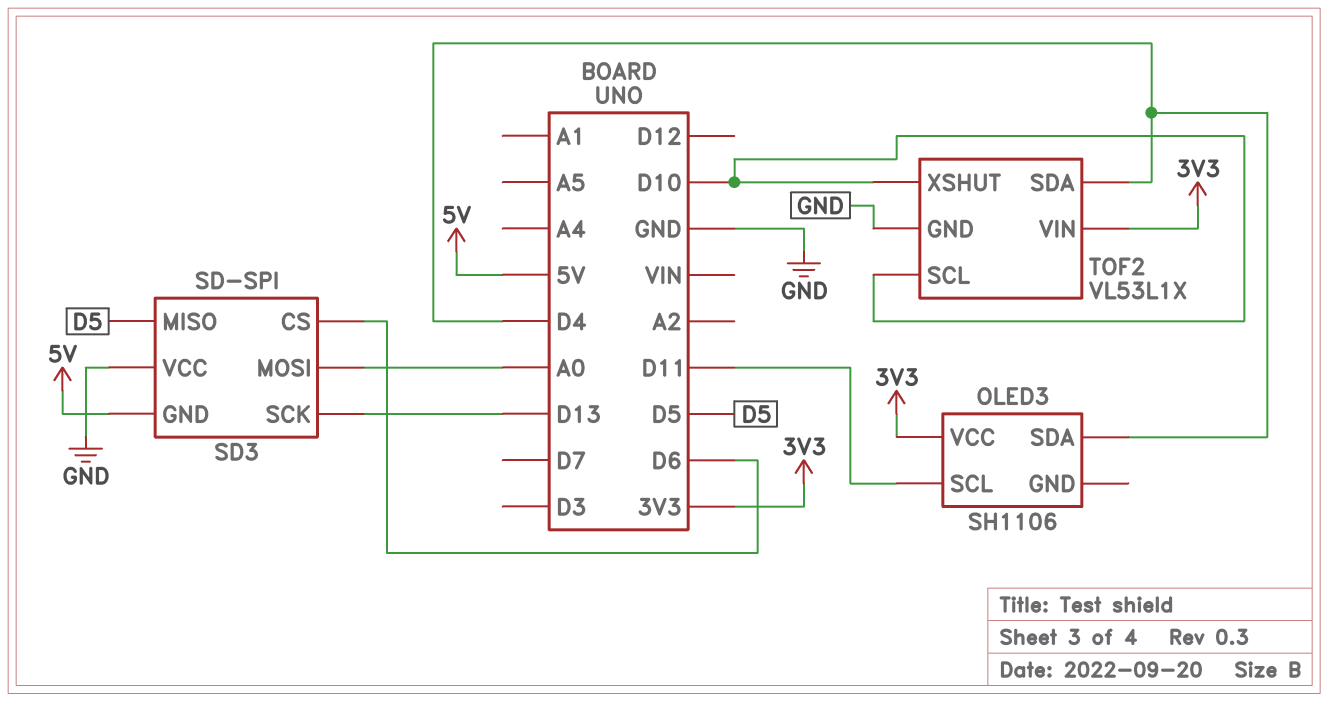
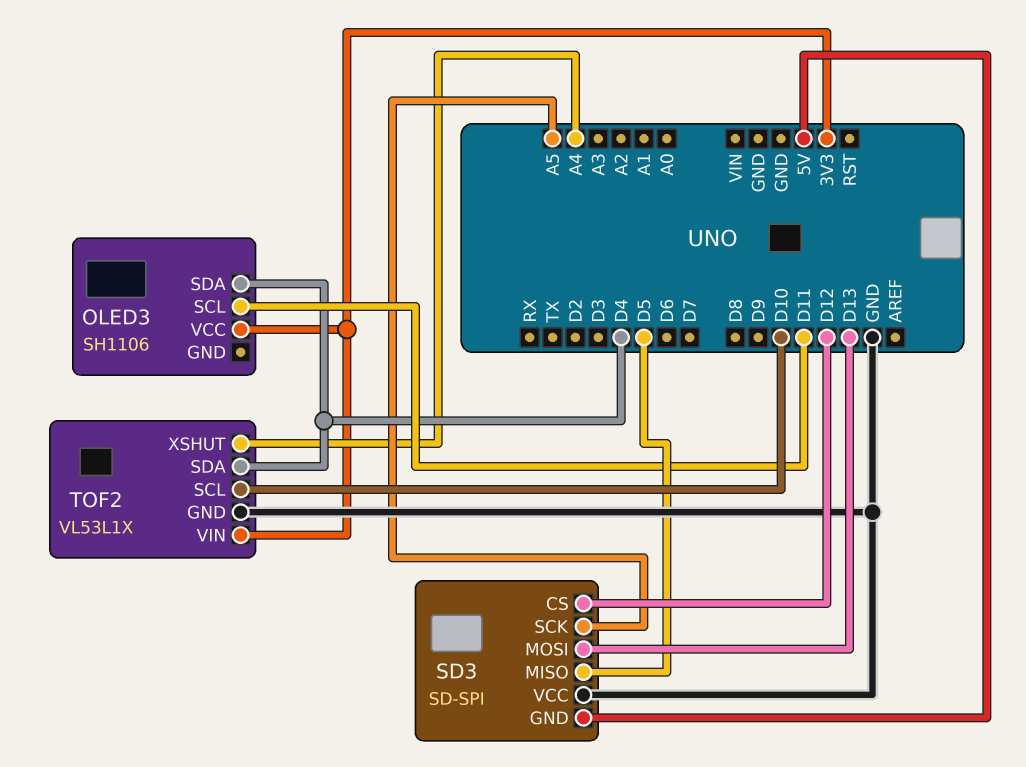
SD3 pin CS: D6 -> D12
SD3 pin MOSI: A0 -> D13
SD3 pin SCK: D13 -> A5
TOF2 pin XSHUT: D10 -> A4

